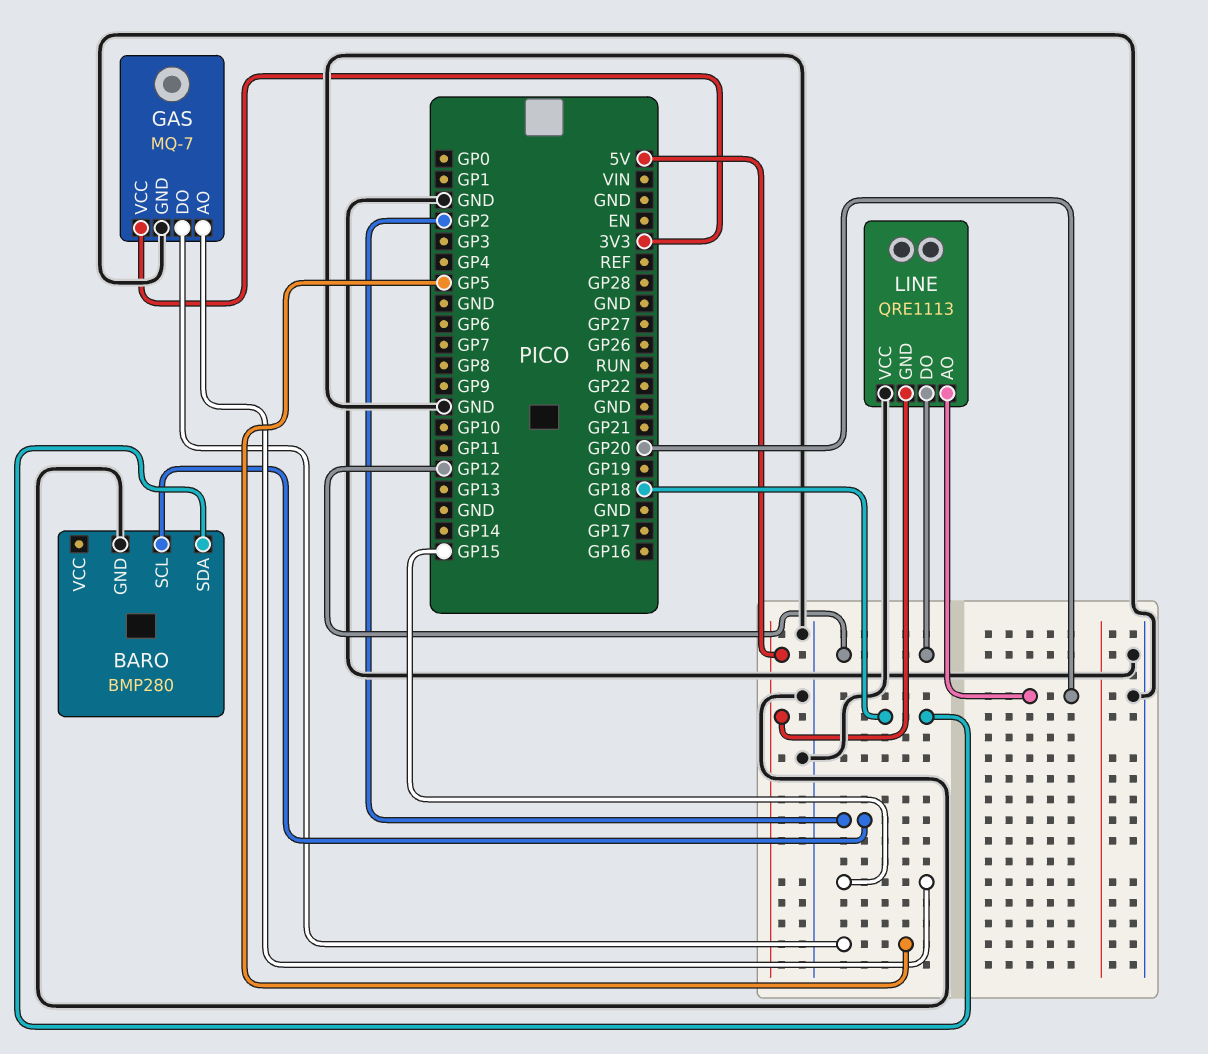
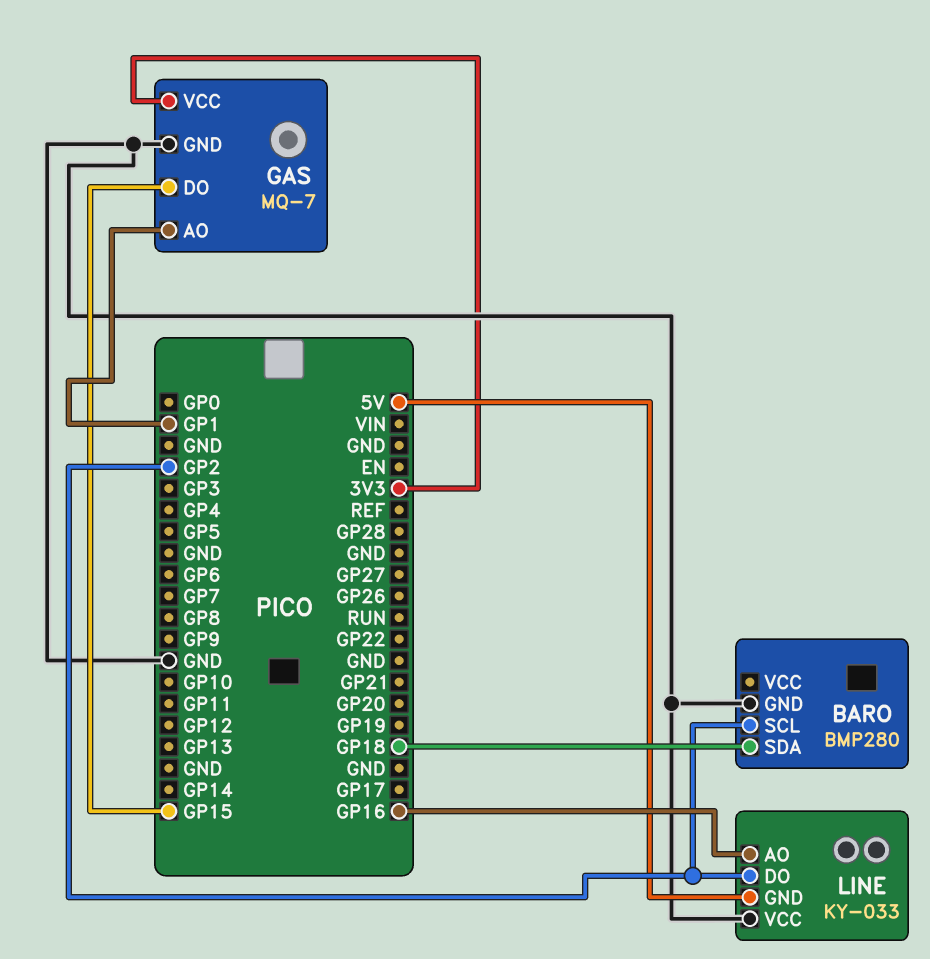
GAS pin AO: GP15 -> GP1
GAS pin DO: GP5 -> GP15
LINE: QRE1113 -> KY-033
LINE pin AO: GP20 -> GP16
LINE pin DO: GP12 -> GP2

